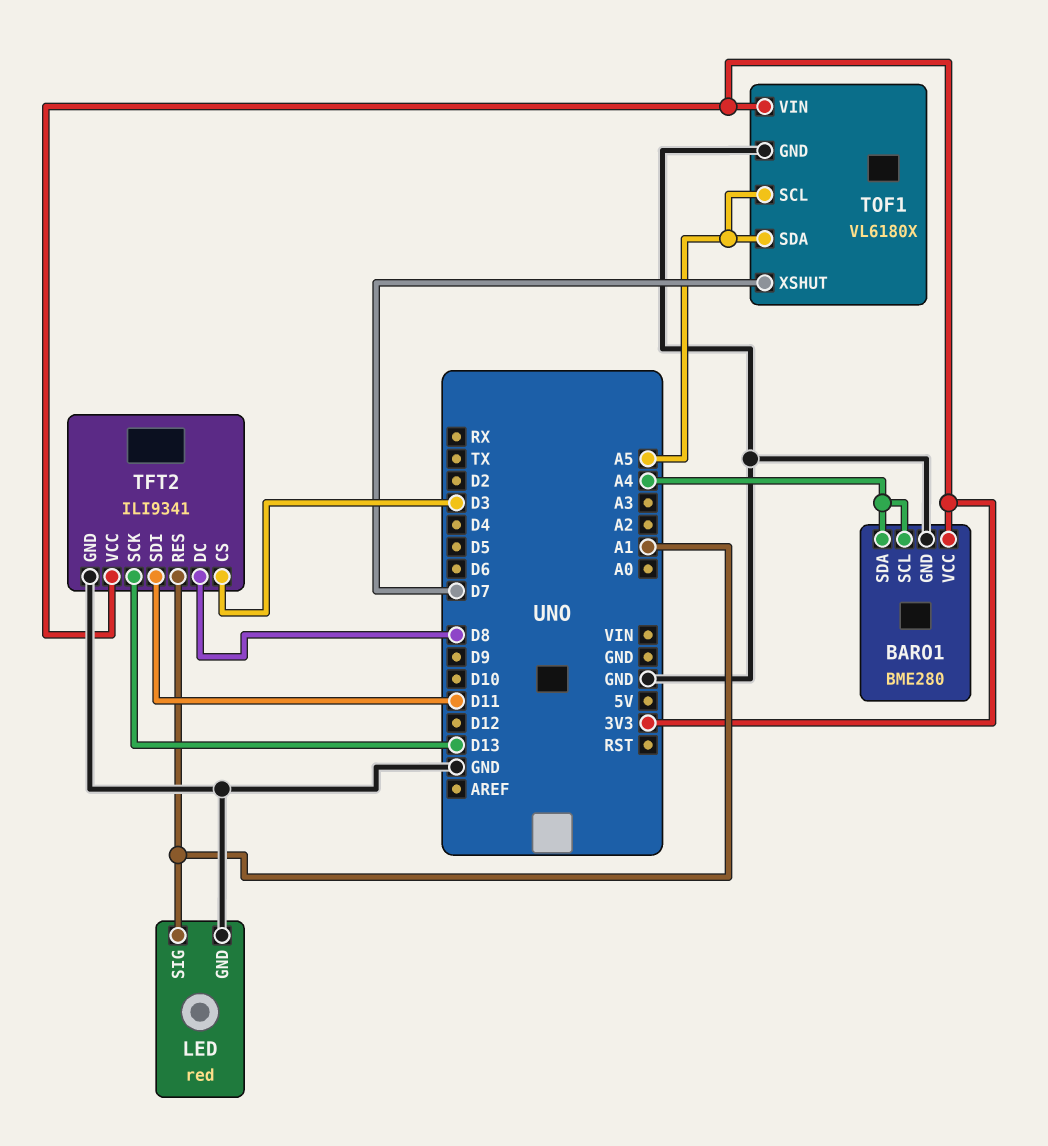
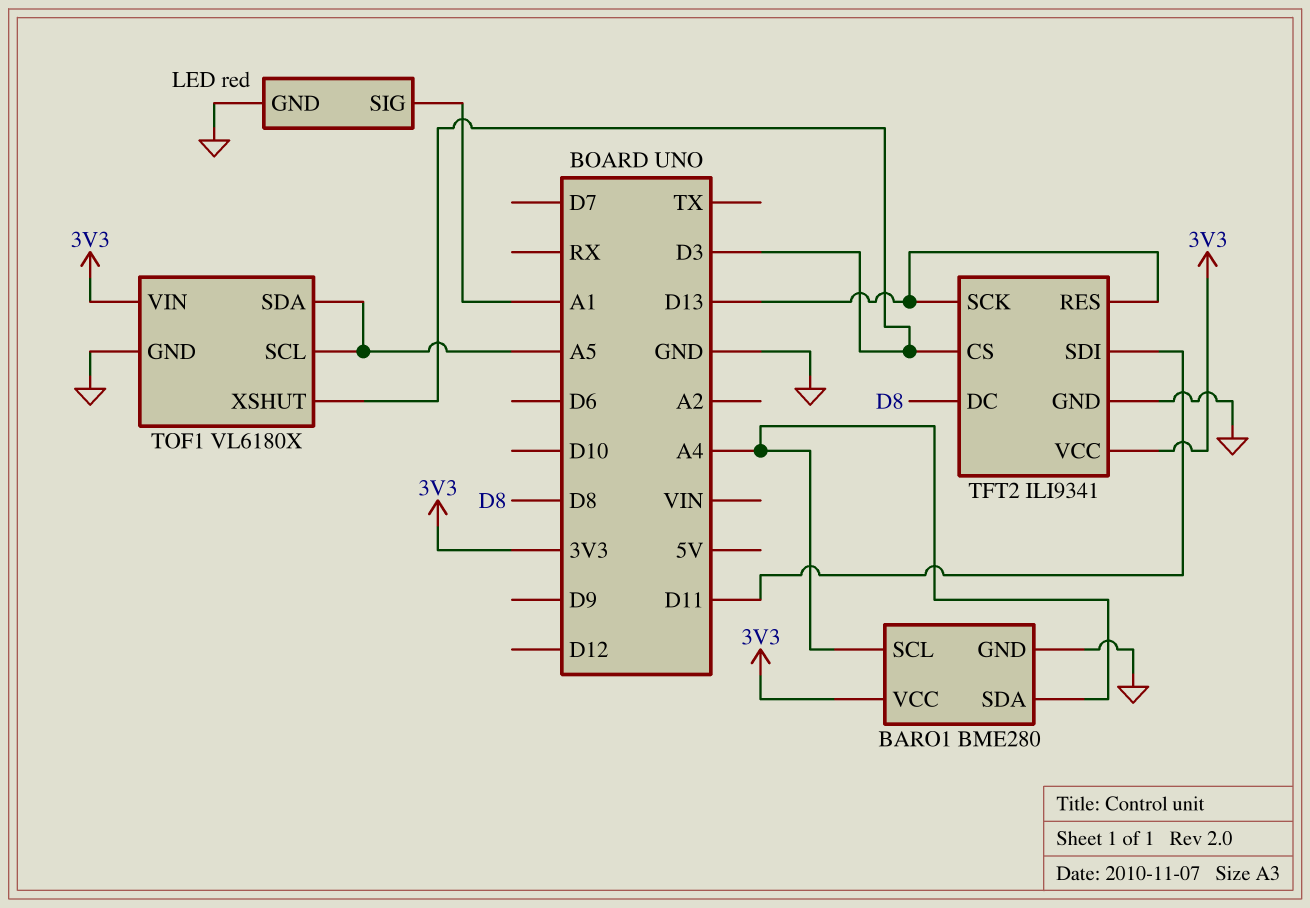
TFT2 pin RES: A1 -> D13
TOF1 pin XSHUT: D7 -> D3

